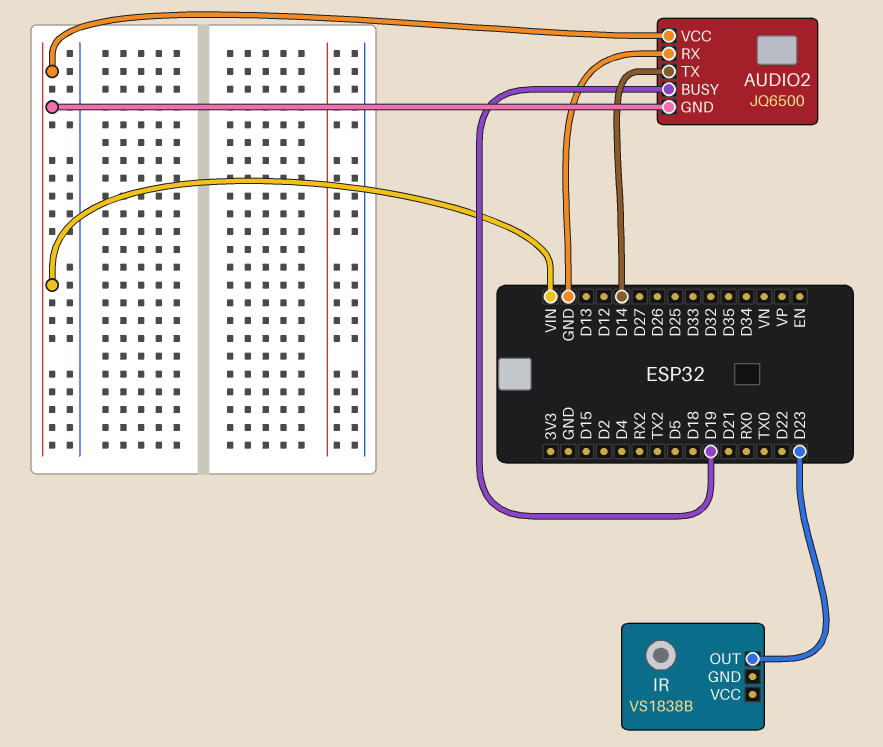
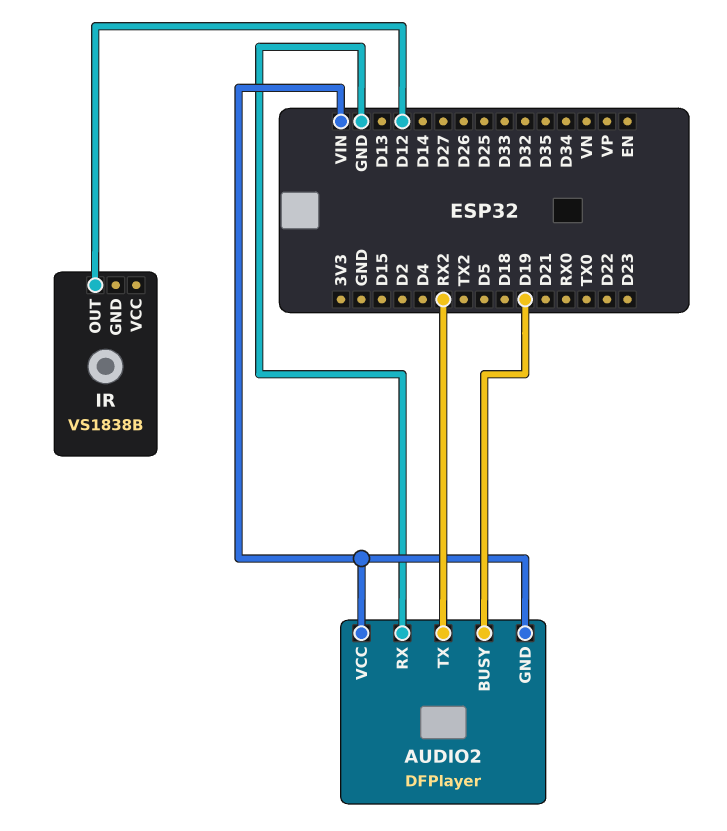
AUDIO2: JQ6500 -> DFPlayer
AUDIO2 pin TX: D14 -> RX2
IR pin OUT: D23 -> D12

